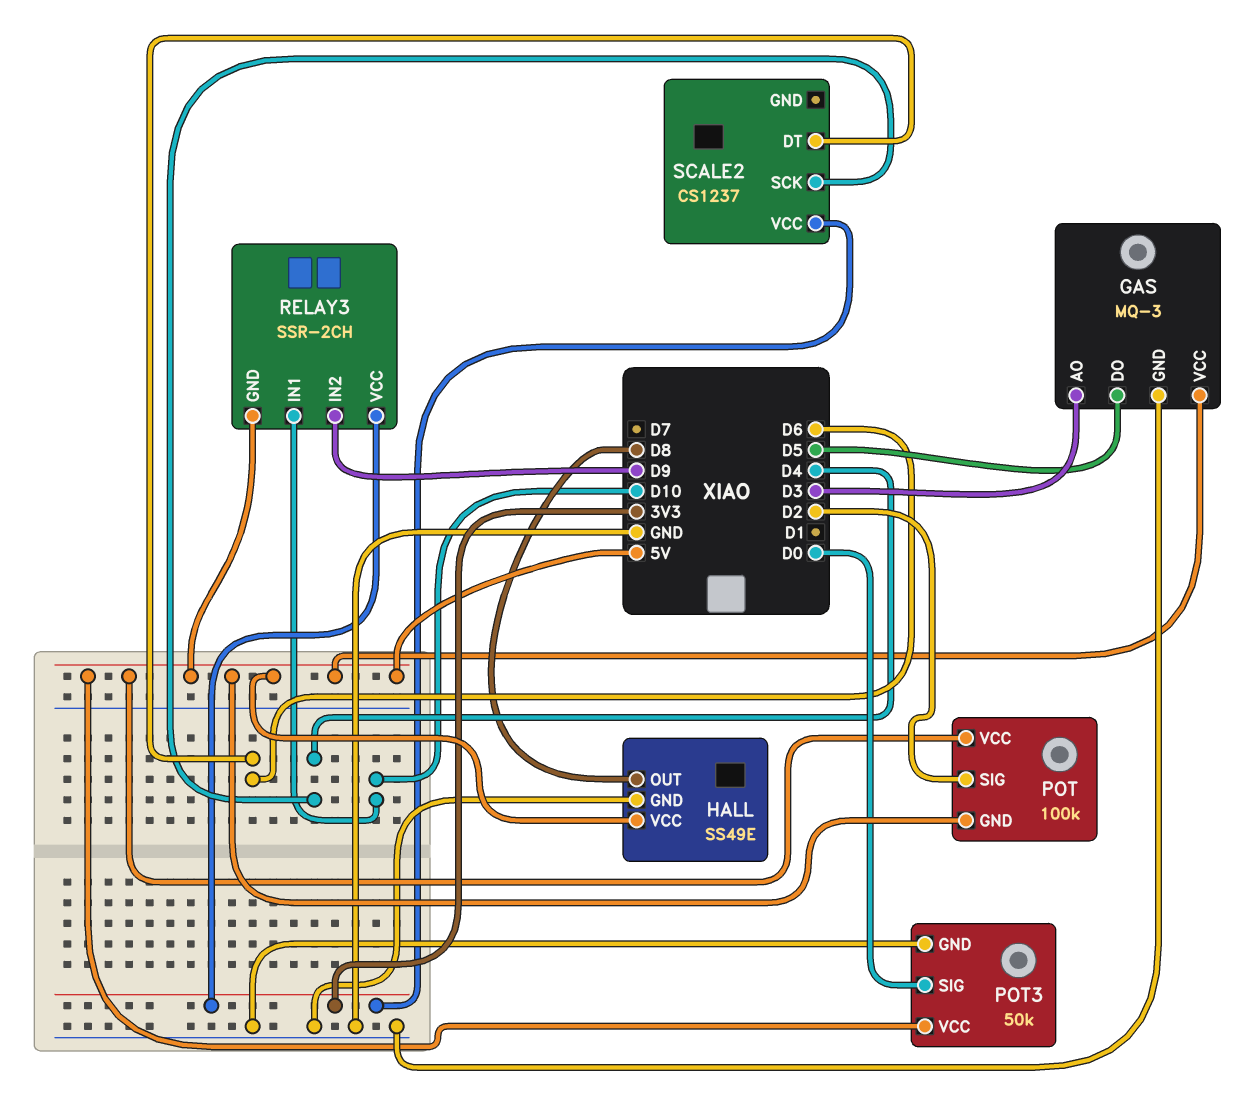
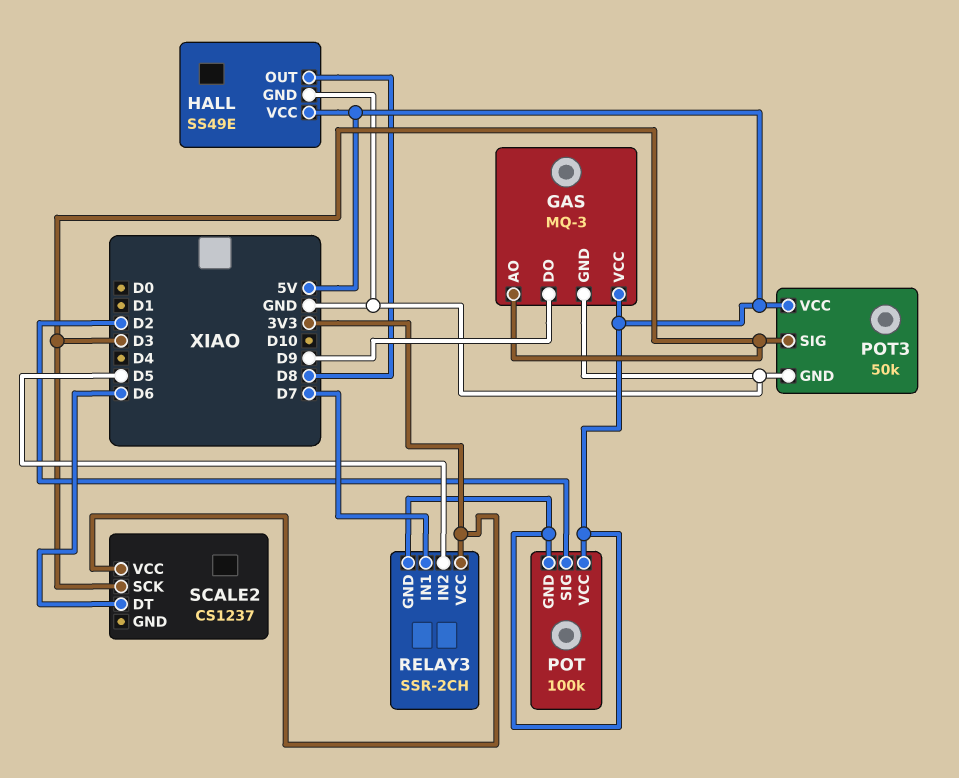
GAS pin DO: D5 -> D9
POT3 pin SIG: D0 -> D3
RELAY3 pin IN1: D10 -> D7
RELAY3 pin IN2: D9 -> D5
SCALE2 pin SCK: D4 -> D3

